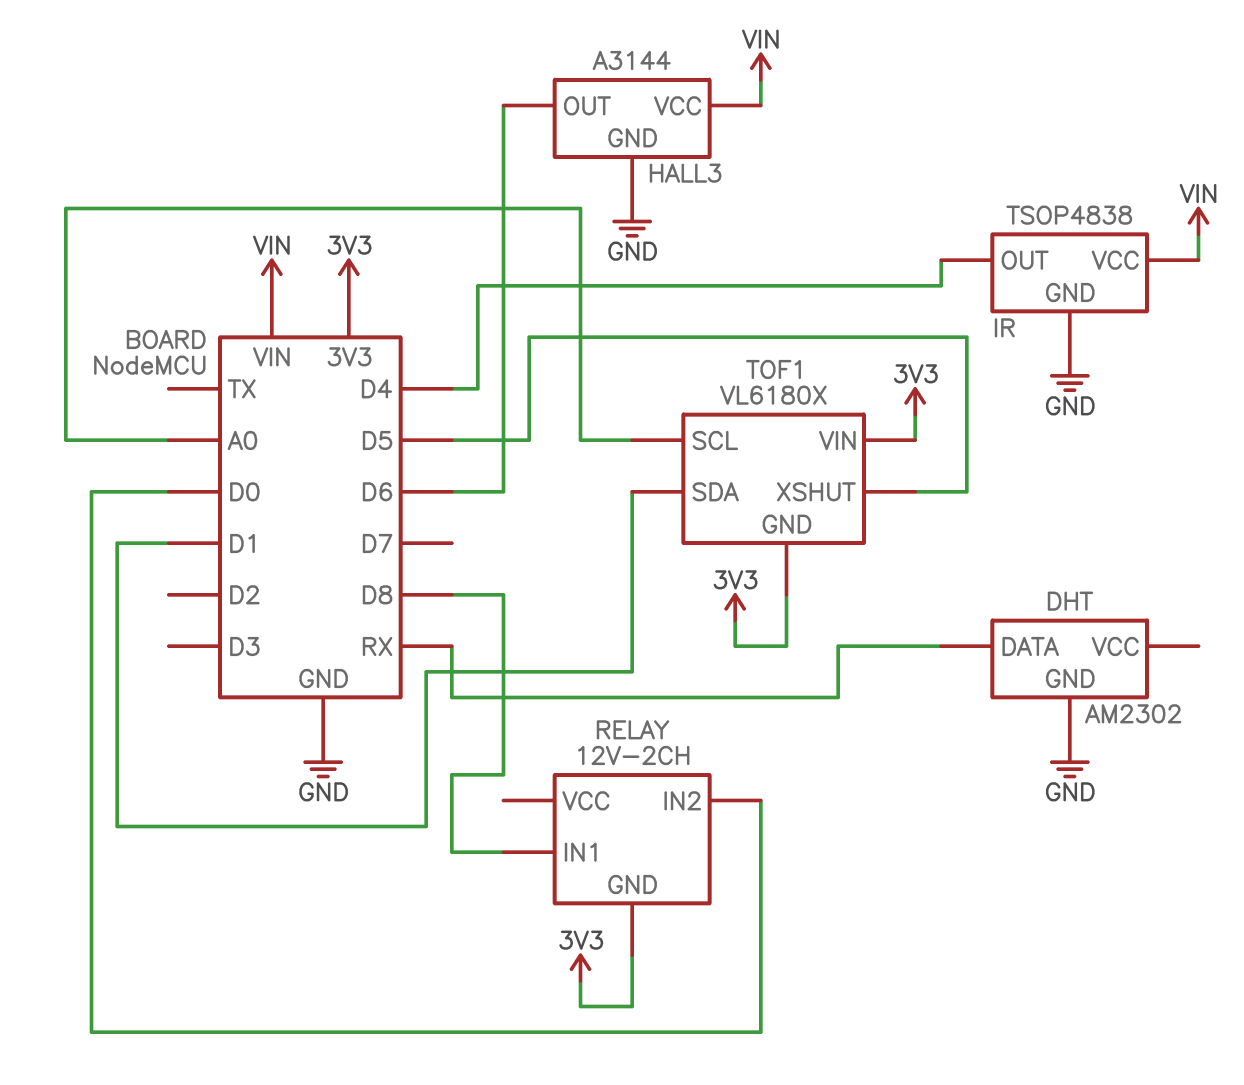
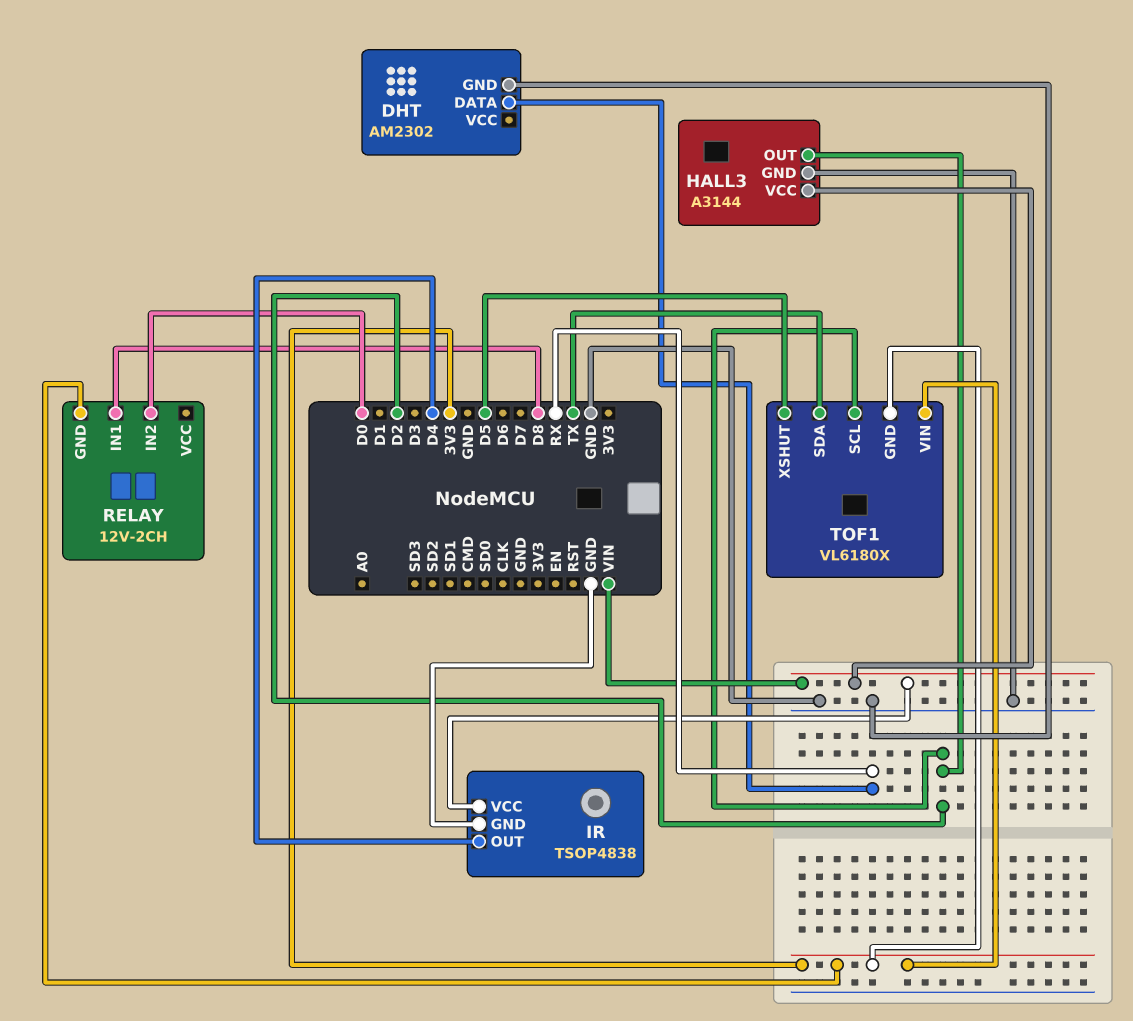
HALL3 pin OUT: D6 -> D2
TOF1 pin SCL: A0 -> D2
TOF1 pin SDA: D1 -> TX

